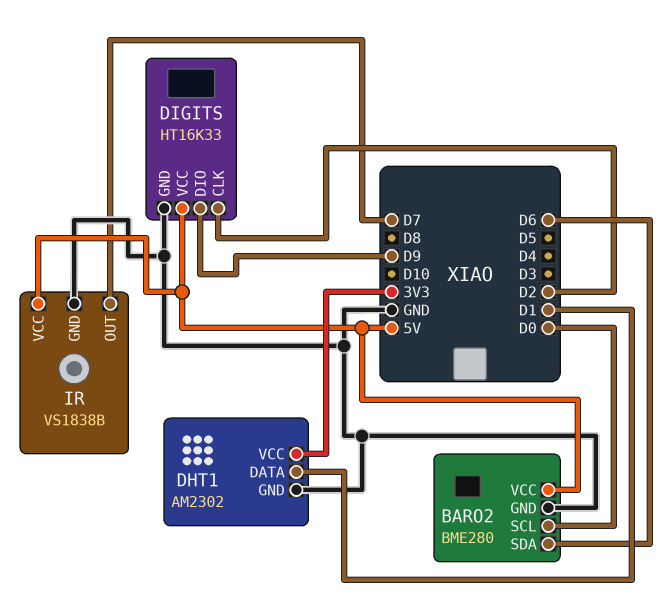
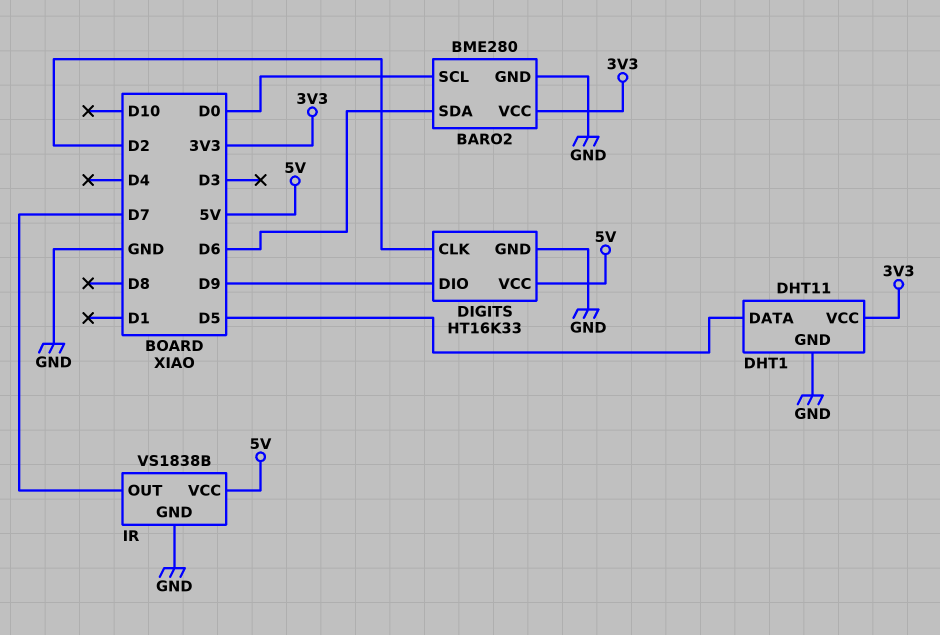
BARO2 pin VCC: 5V -> 3V3
DHT1: AM2302 -> DHT11
DHT1 pin DATA: D1 -> D5

